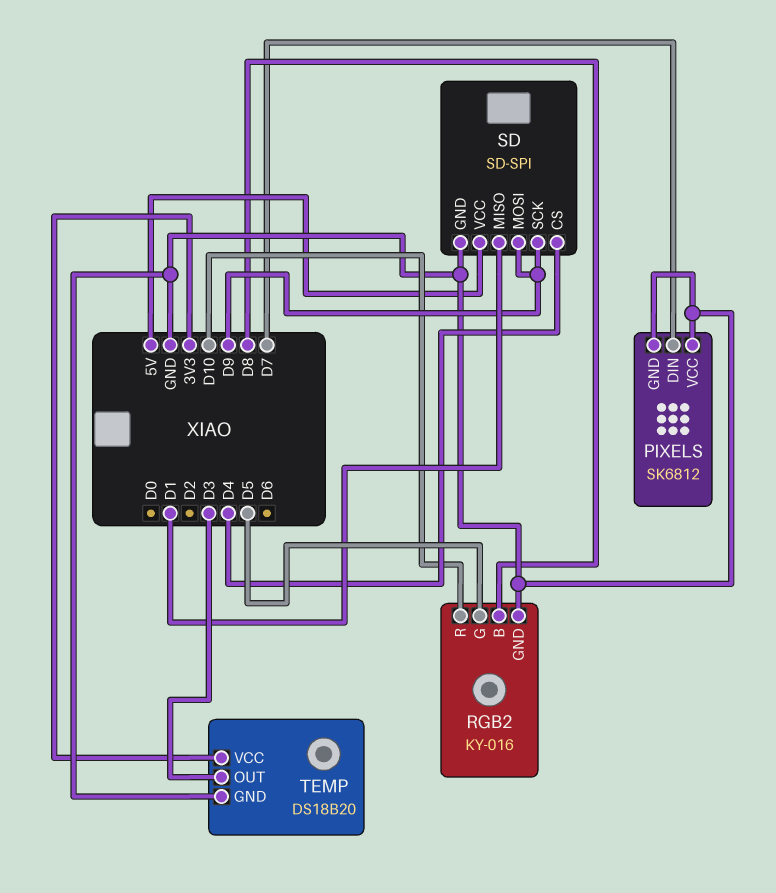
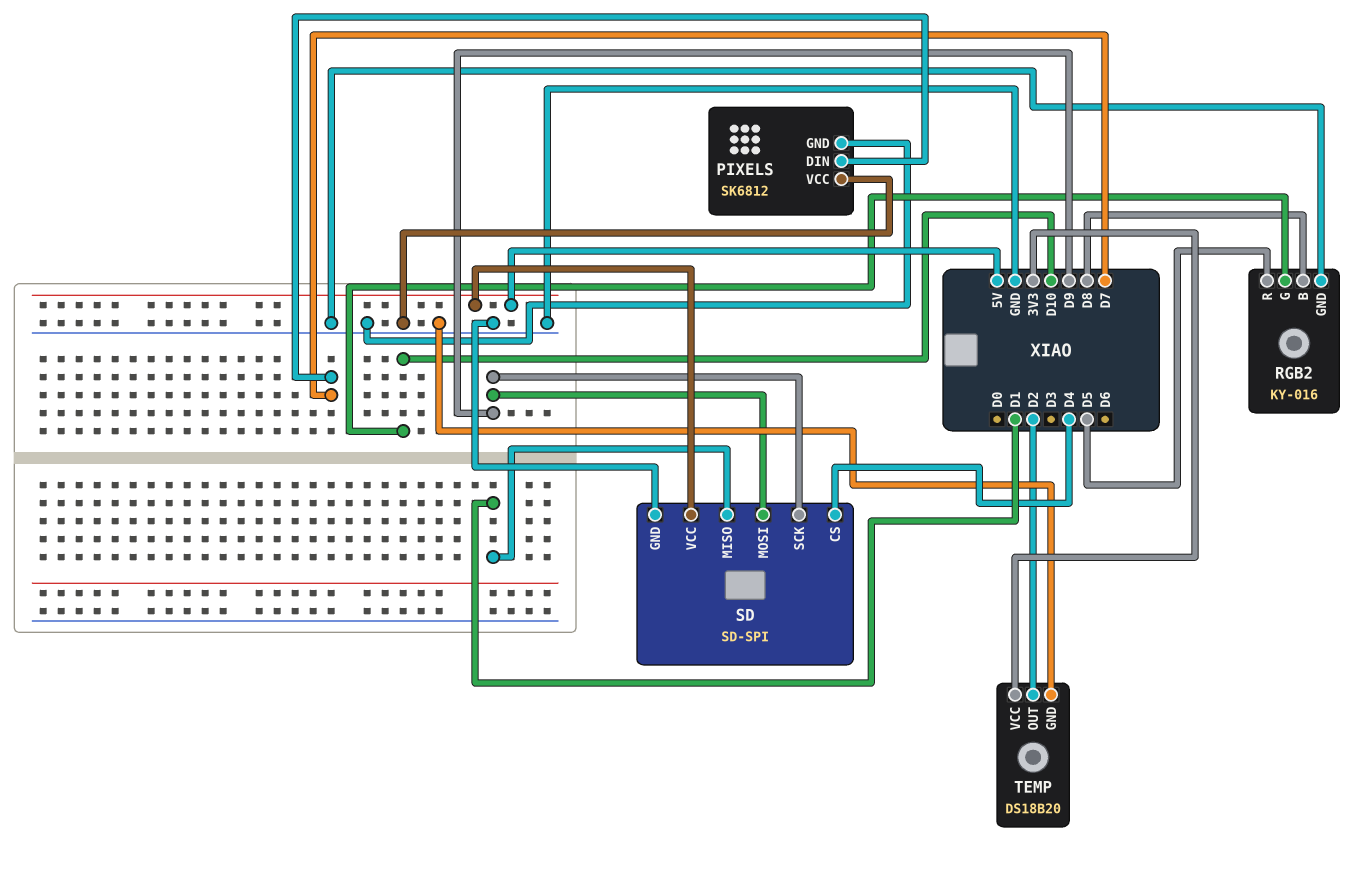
RGB2 pin G: D5 -> D10
RGB2 pin R: D10 -> D5
TEMP pin OUT: D3 -> D2

